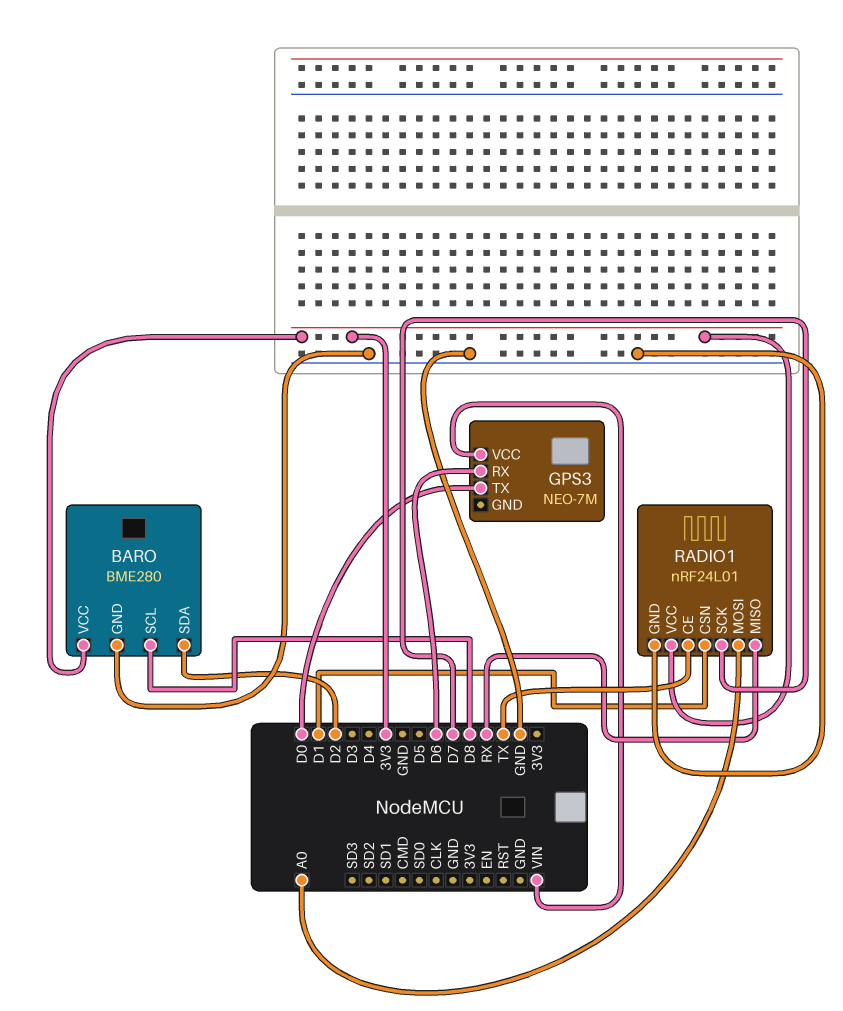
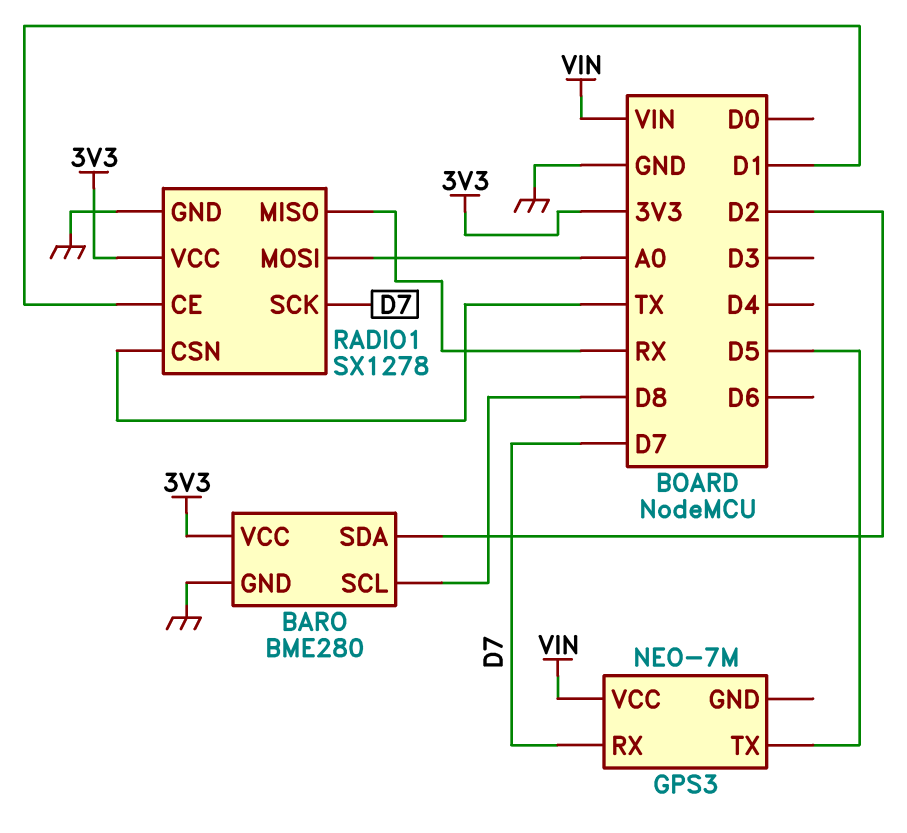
GPS3 pin RX: D6 -> D7
GPS3 pin TX: D0 -> D5
RADIO1: nRF24L01 -> SX1278
RADIO1 pin CE: TX -> D1
RADIO1 pin CSN: D1 -> TX

